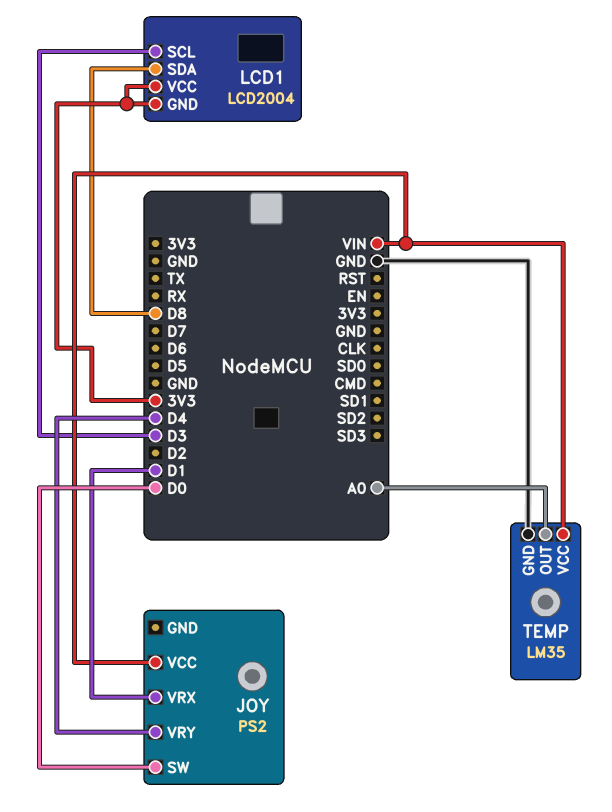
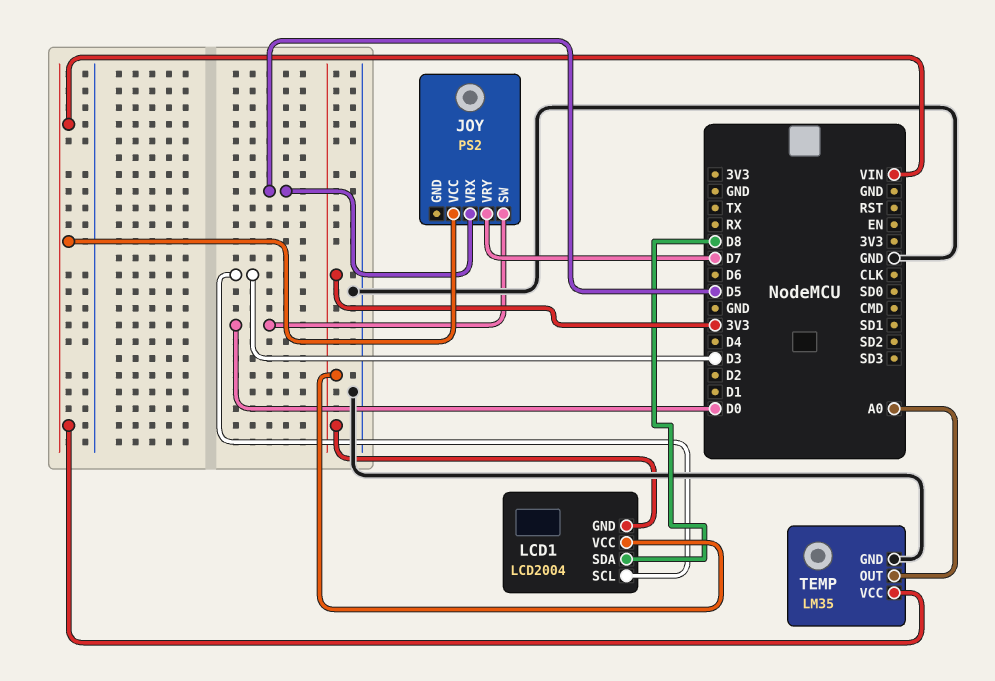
JOY pin VRX: D1 -> D5
JOY pin VRY: D4 -> D7

